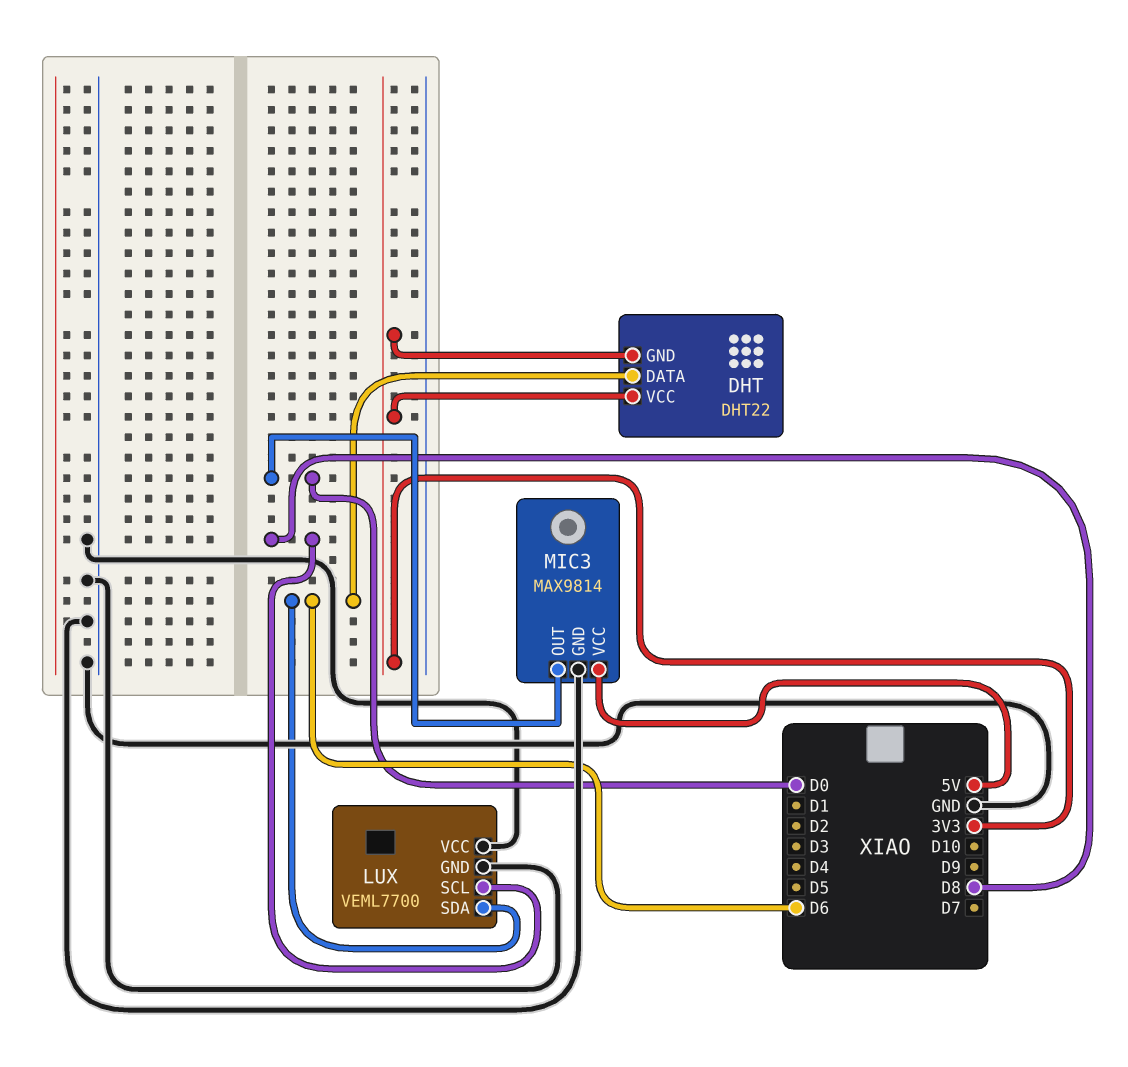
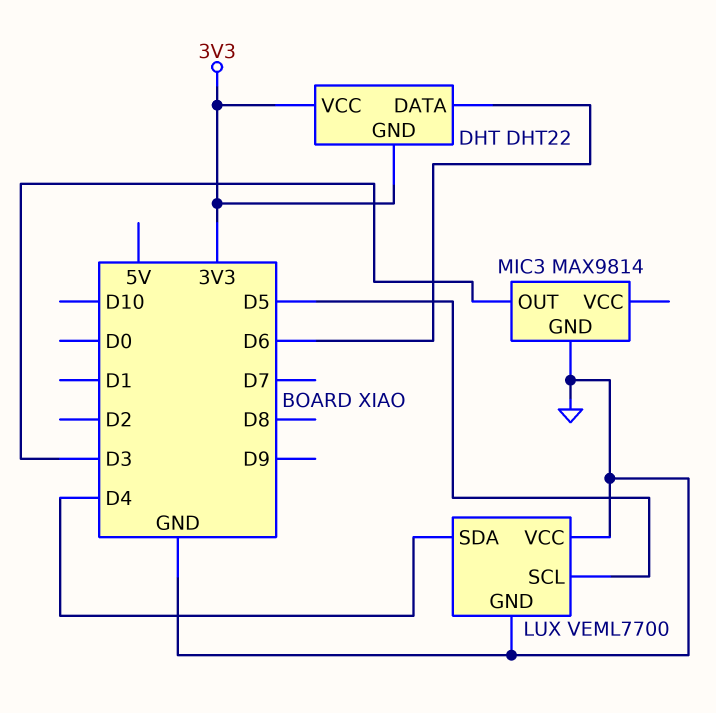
LUX pin SCL: D8 -> D5
LUX pin SDA: D6 -> D4
MIC3 pin OUT: D0 -> D3
MIC3 pin VCC: 5V -> none

